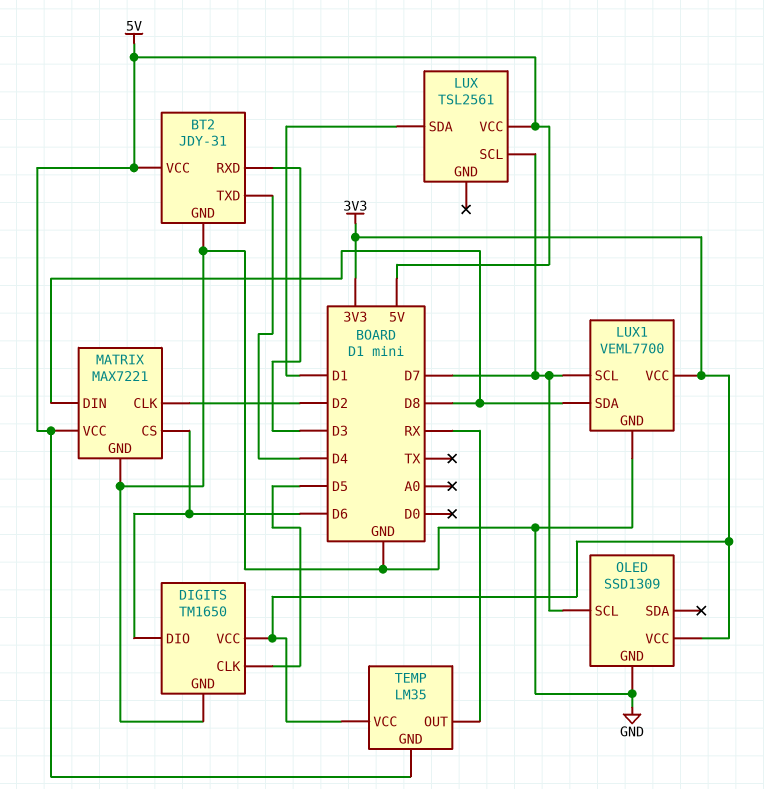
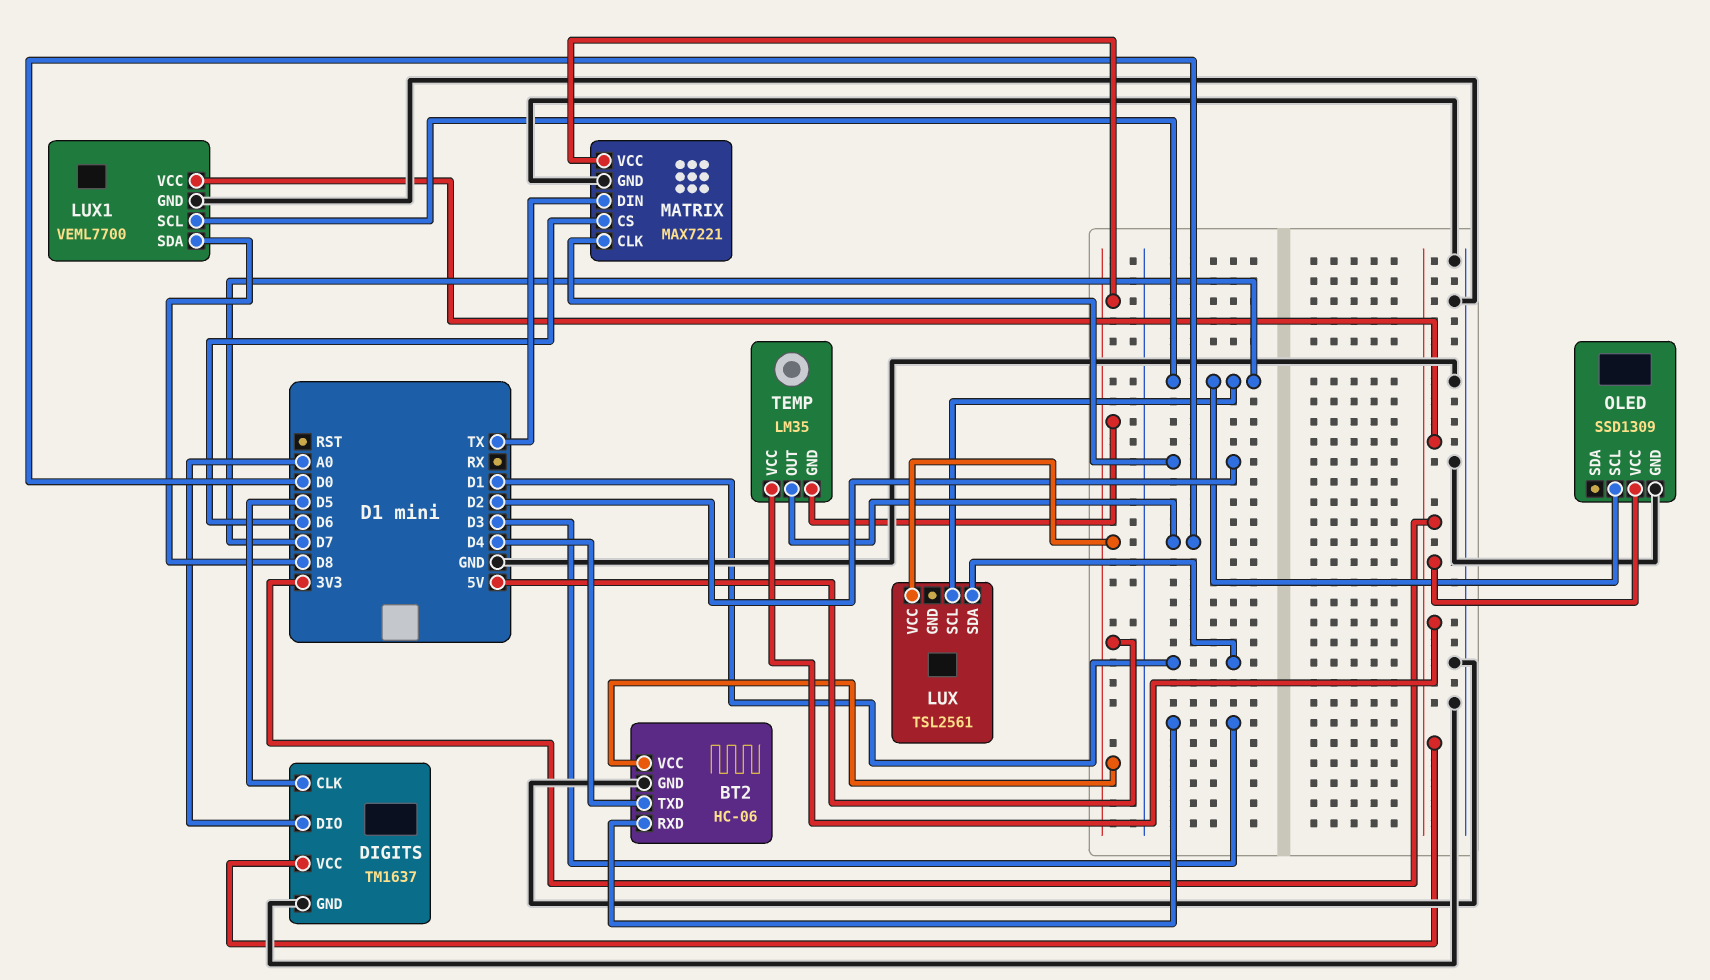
BT2: JDY-31 -> HC-06
DIGITS: TM1650 -> TM1637
DIGITS pin DIO: D6 -> A0
MATRIX pin DIN: D8 -> TX
TEMP pin OUT: RX -> D0

